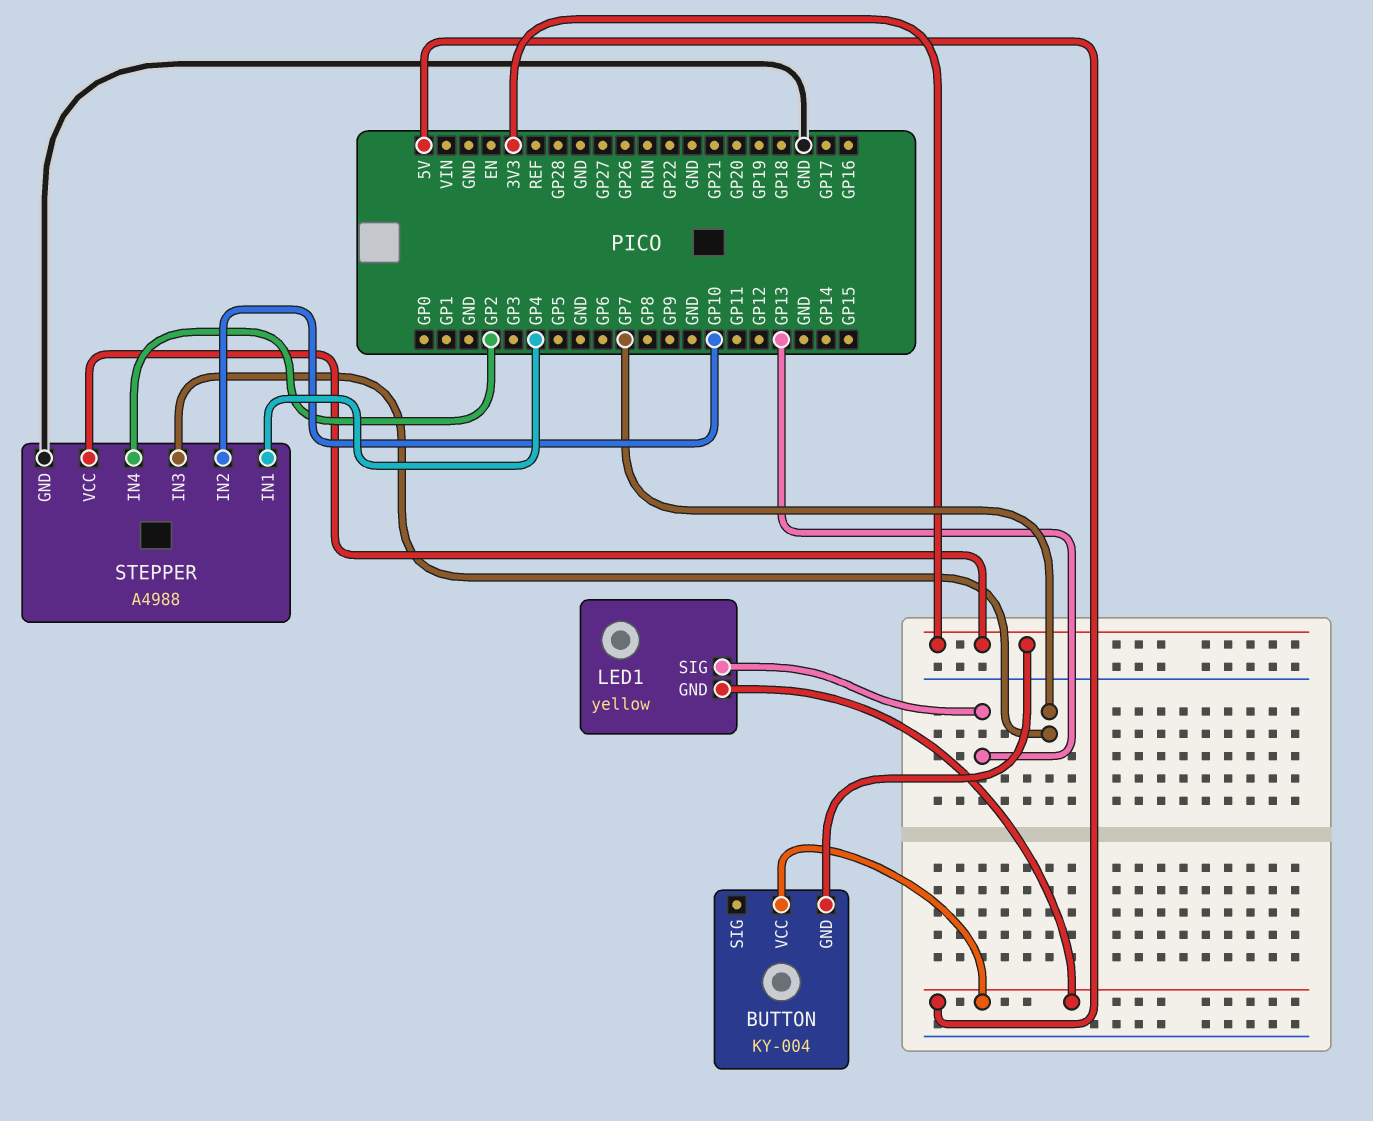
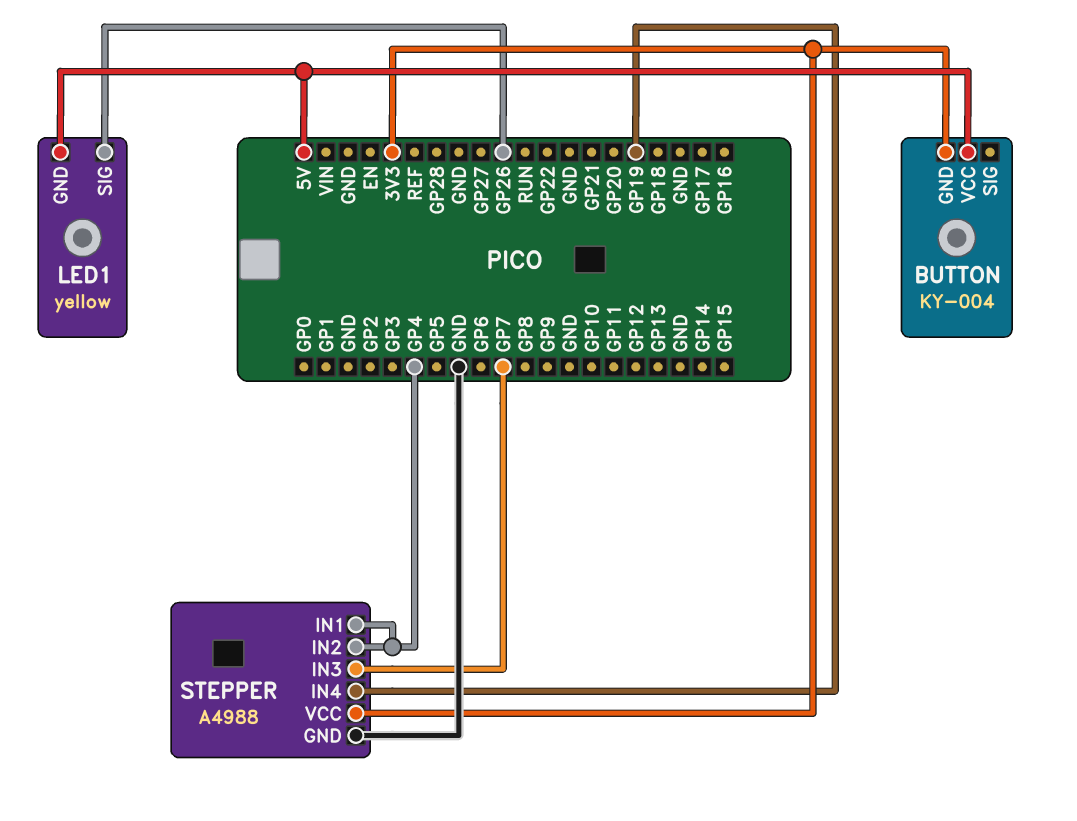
LED1 pin SIG: GP13 -> GP26
STEPPER pin IN2: GP10 -> GP4
STEPPER pin IN4: GP2 -> GP19

